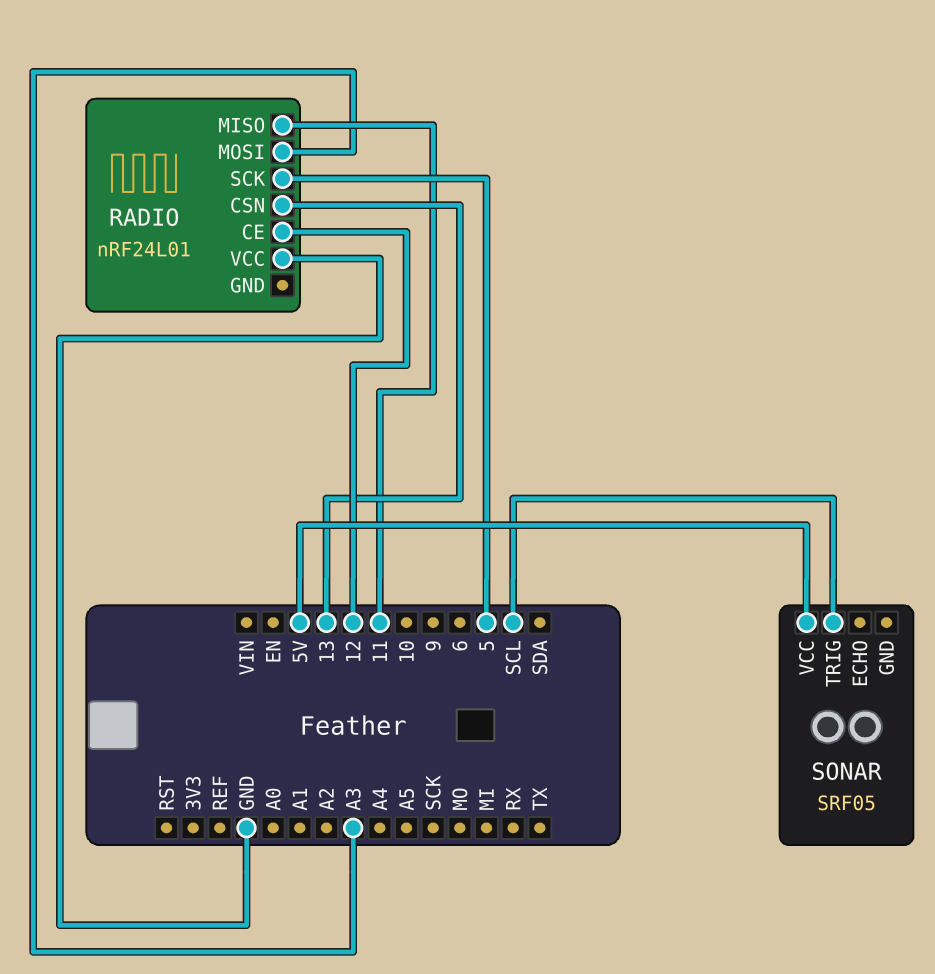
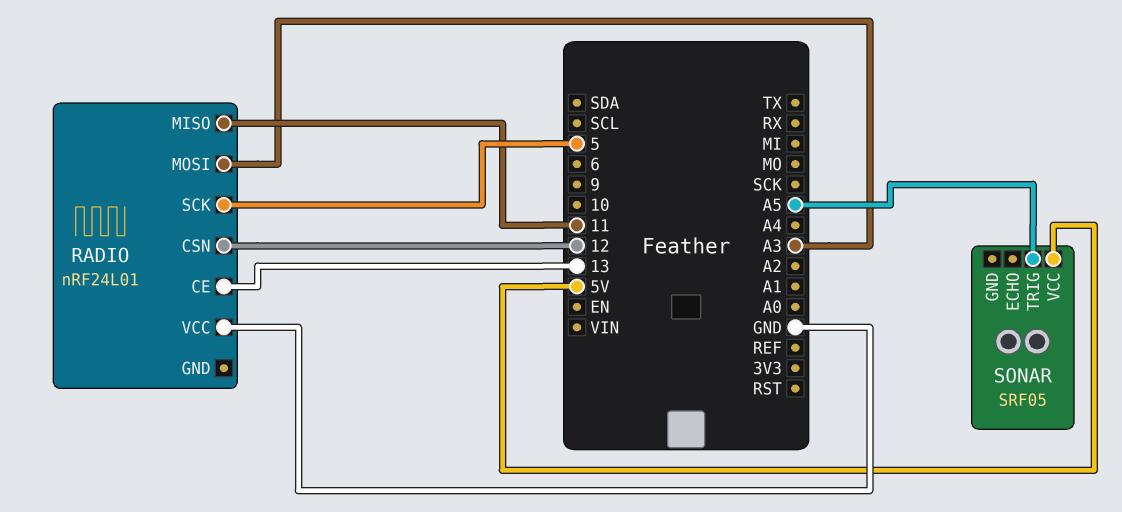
RADIO pin CE: 12 -> 13
RADIO pin CSN: 13 -> 12
SONAR pin TRIG: SCL -> A5

